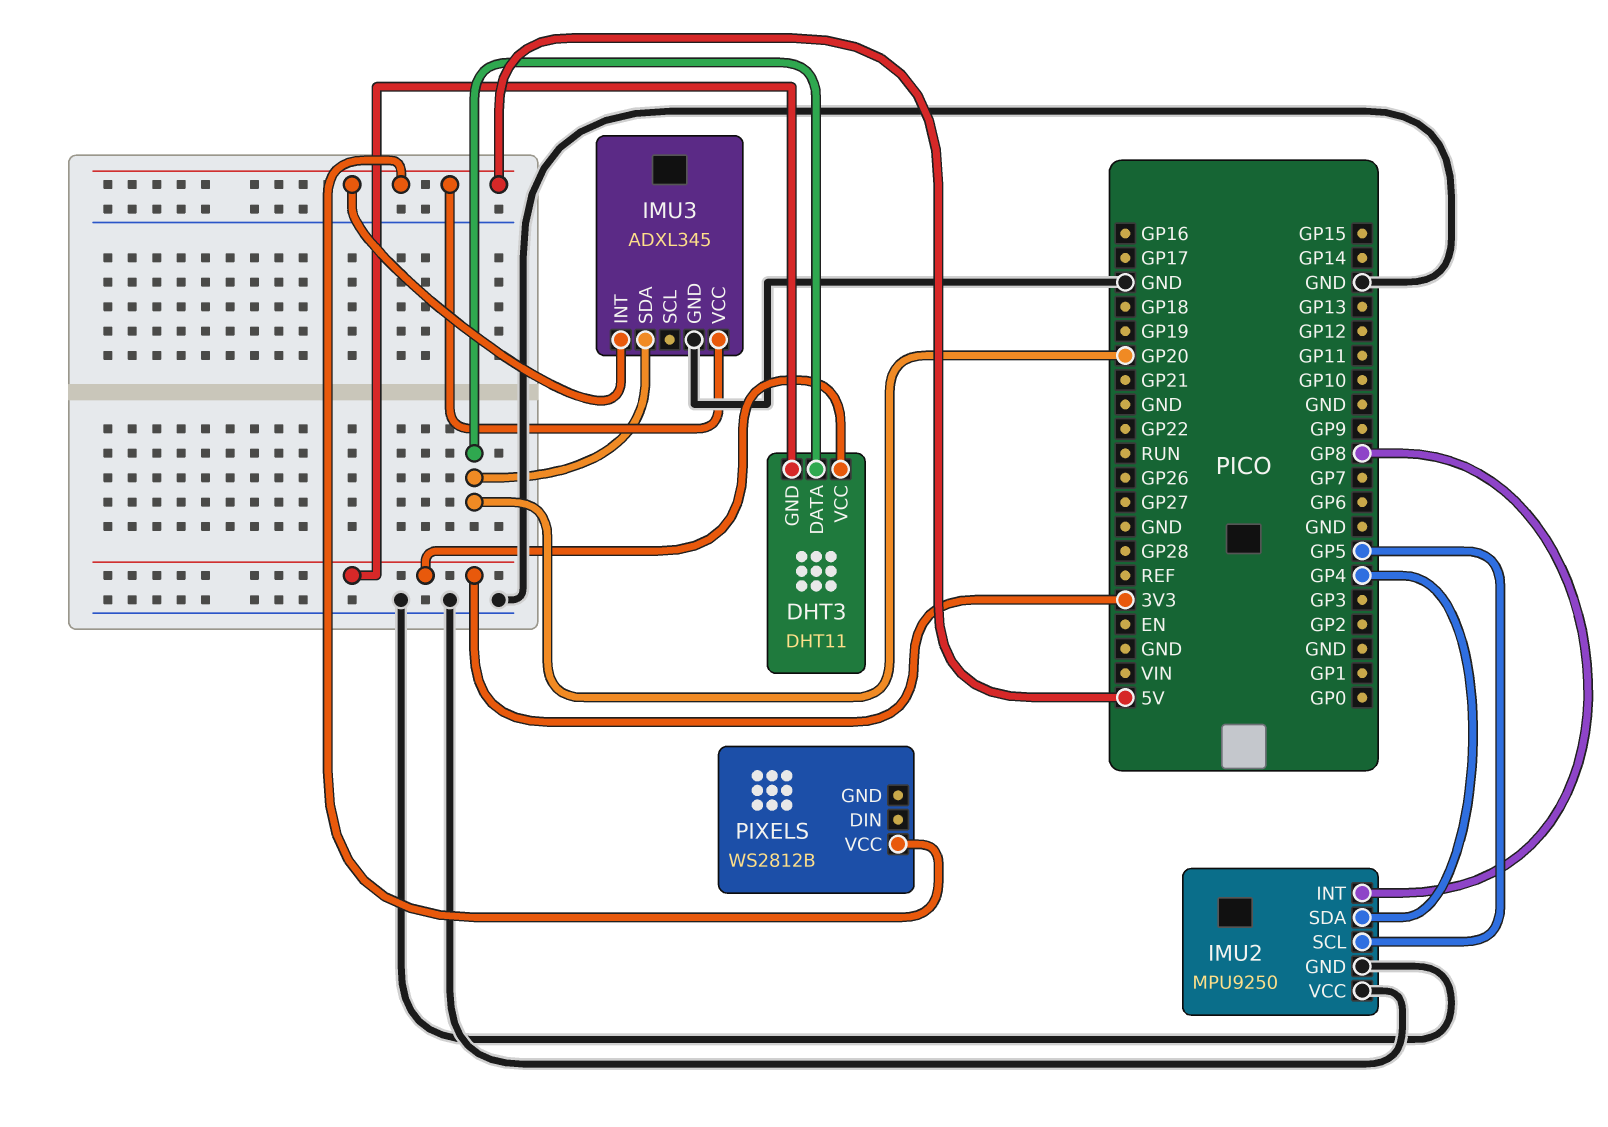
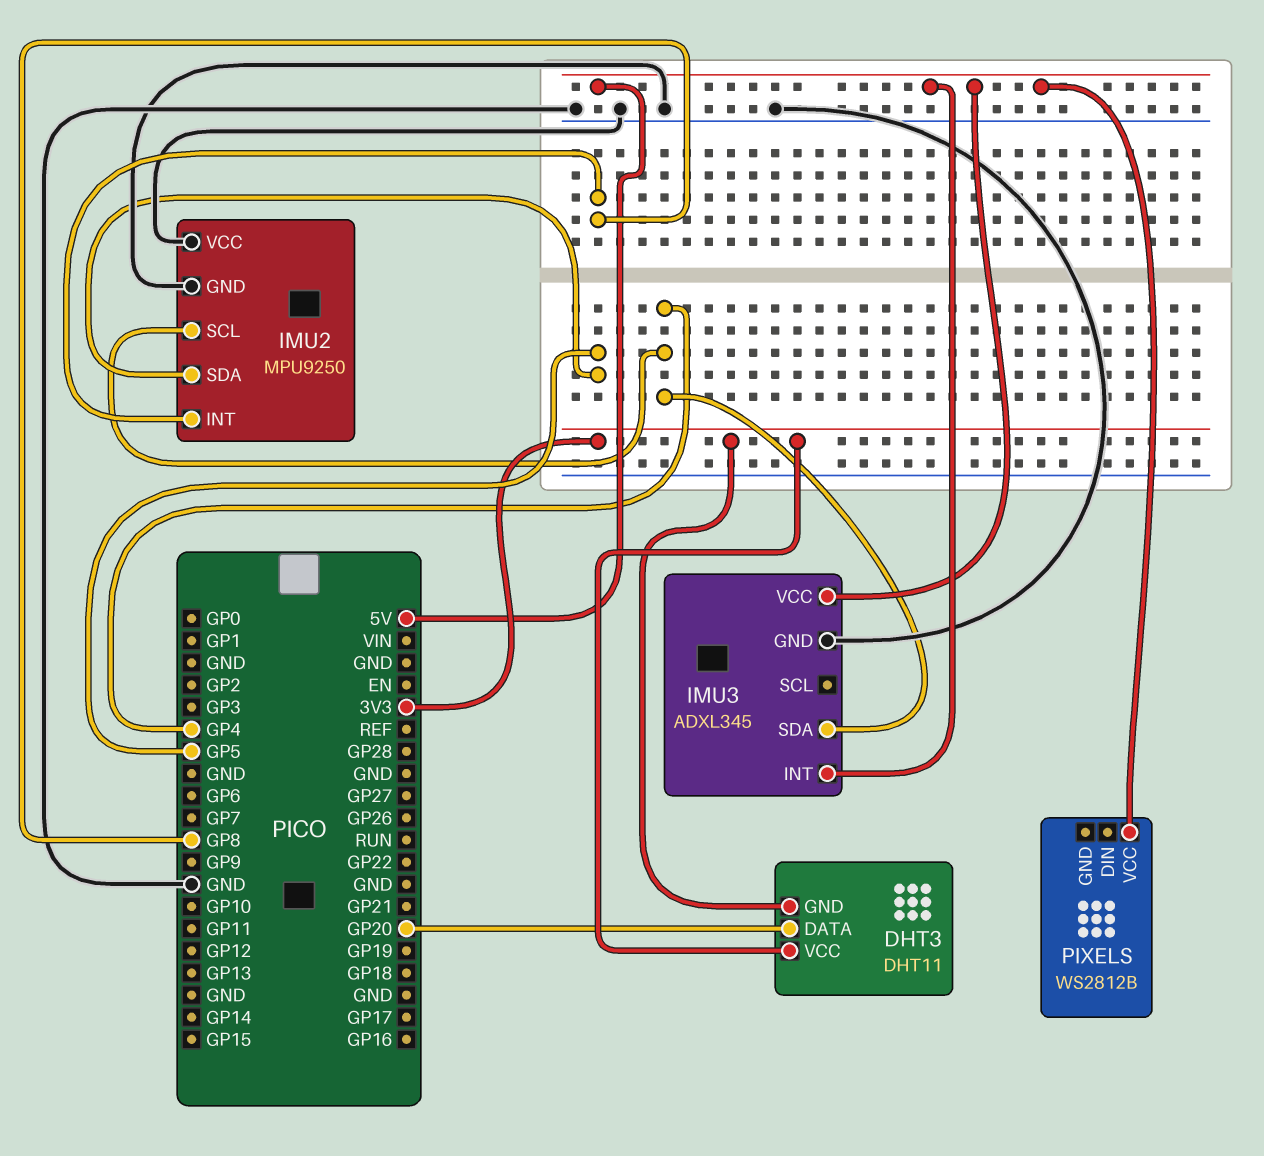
IMU2 pin SCL: GP5 -> GP4
IMU2 pin SDA: GP4 -> GP5
IMU3 pin SDA: GP20 -> GP4

